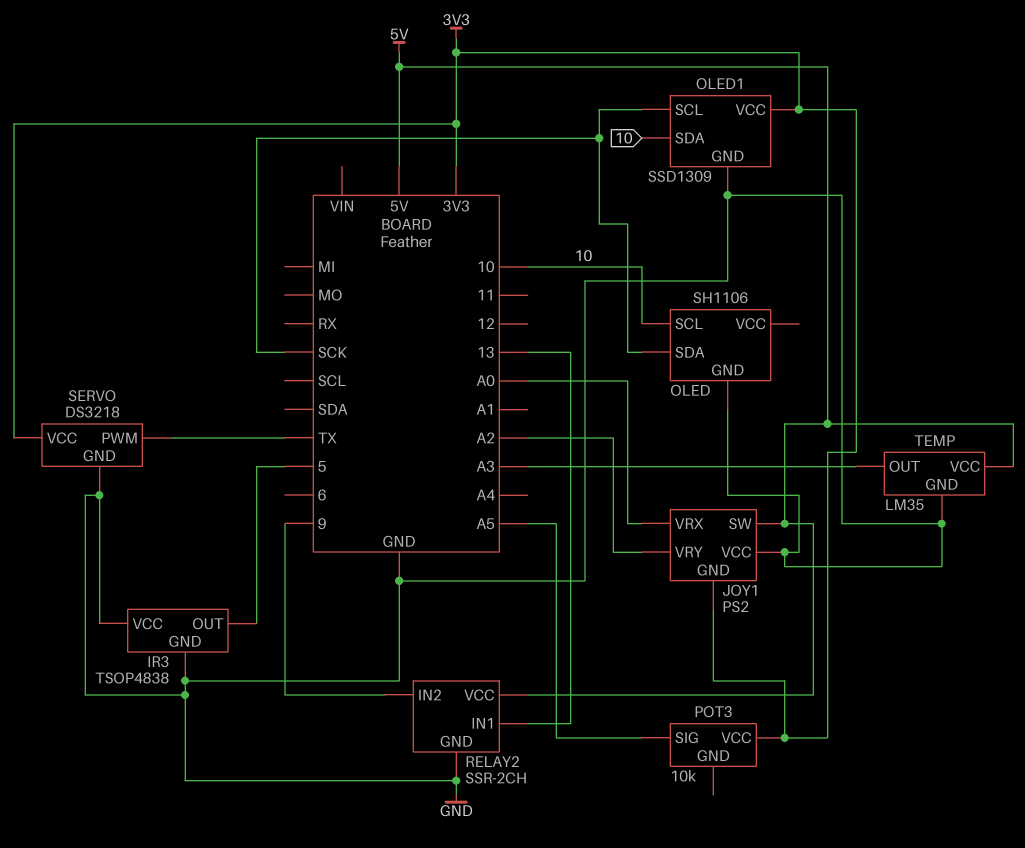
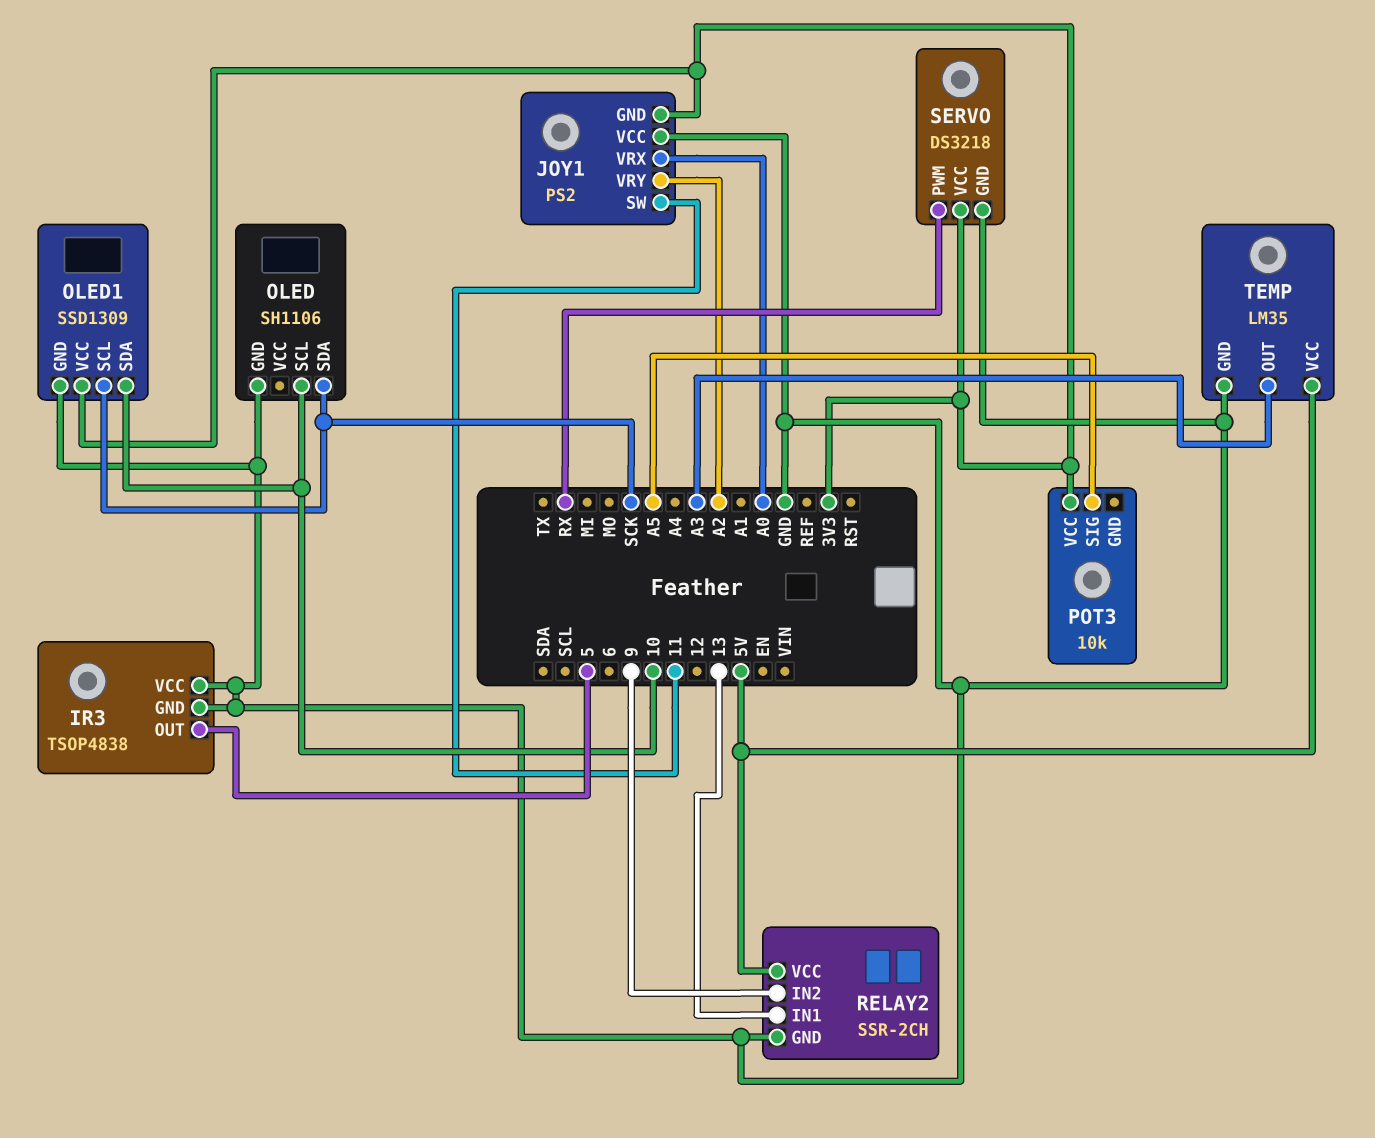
JOY1 pin SW: 5V -> 11
SERVO pin PWM: TX -> RX

